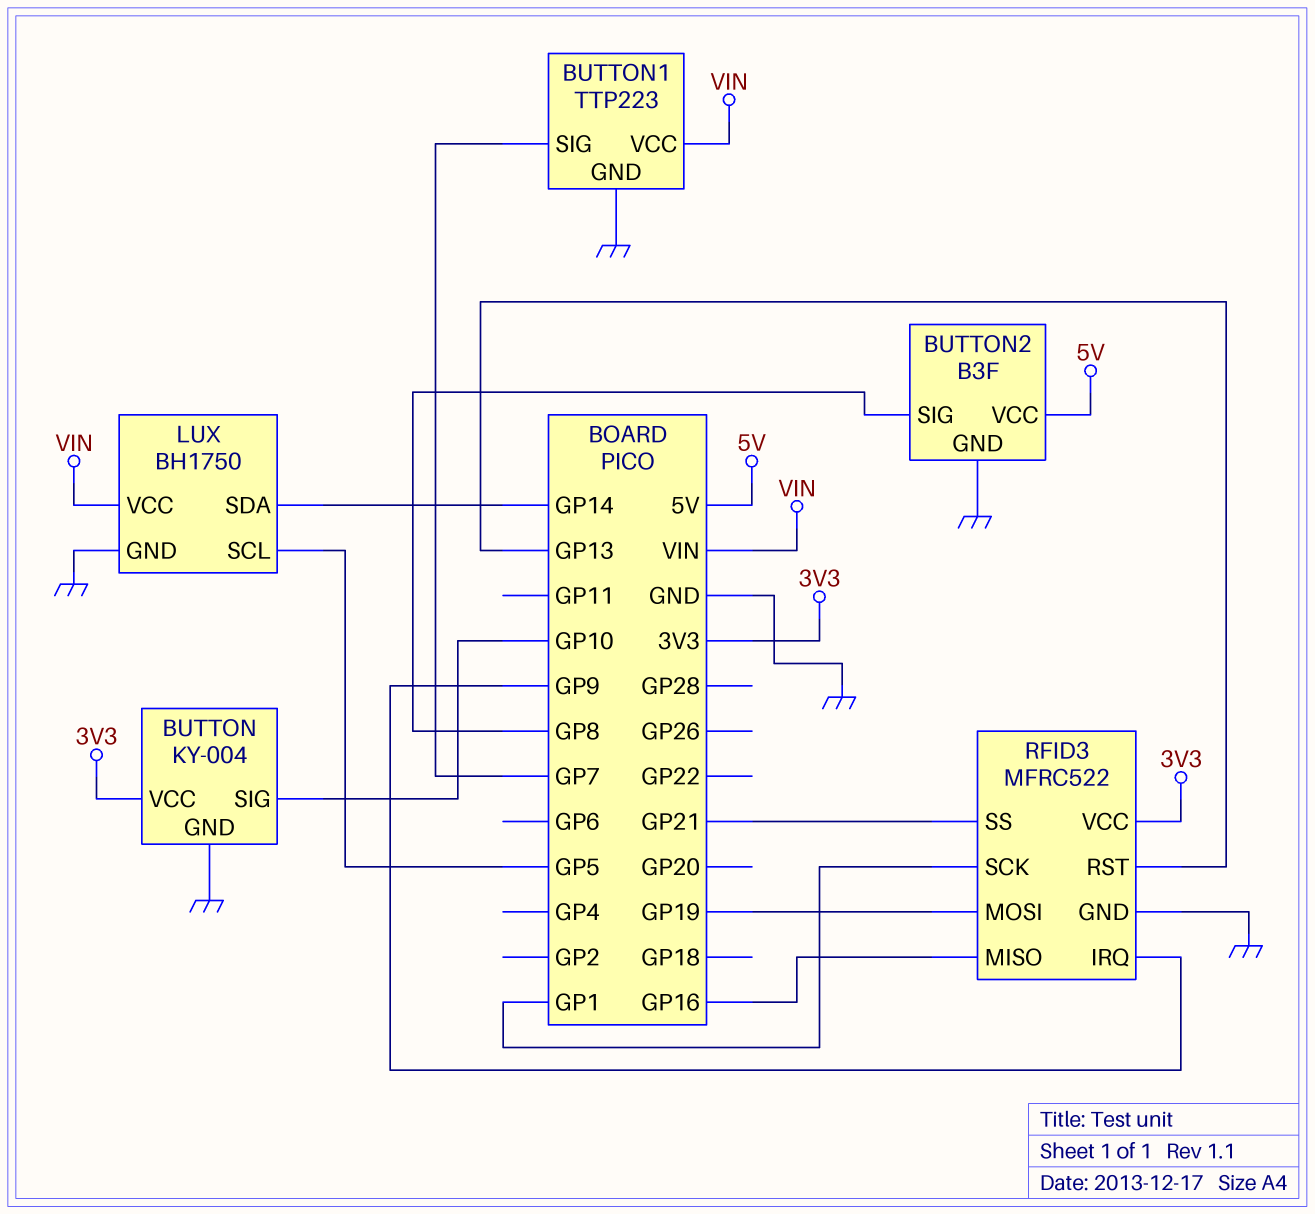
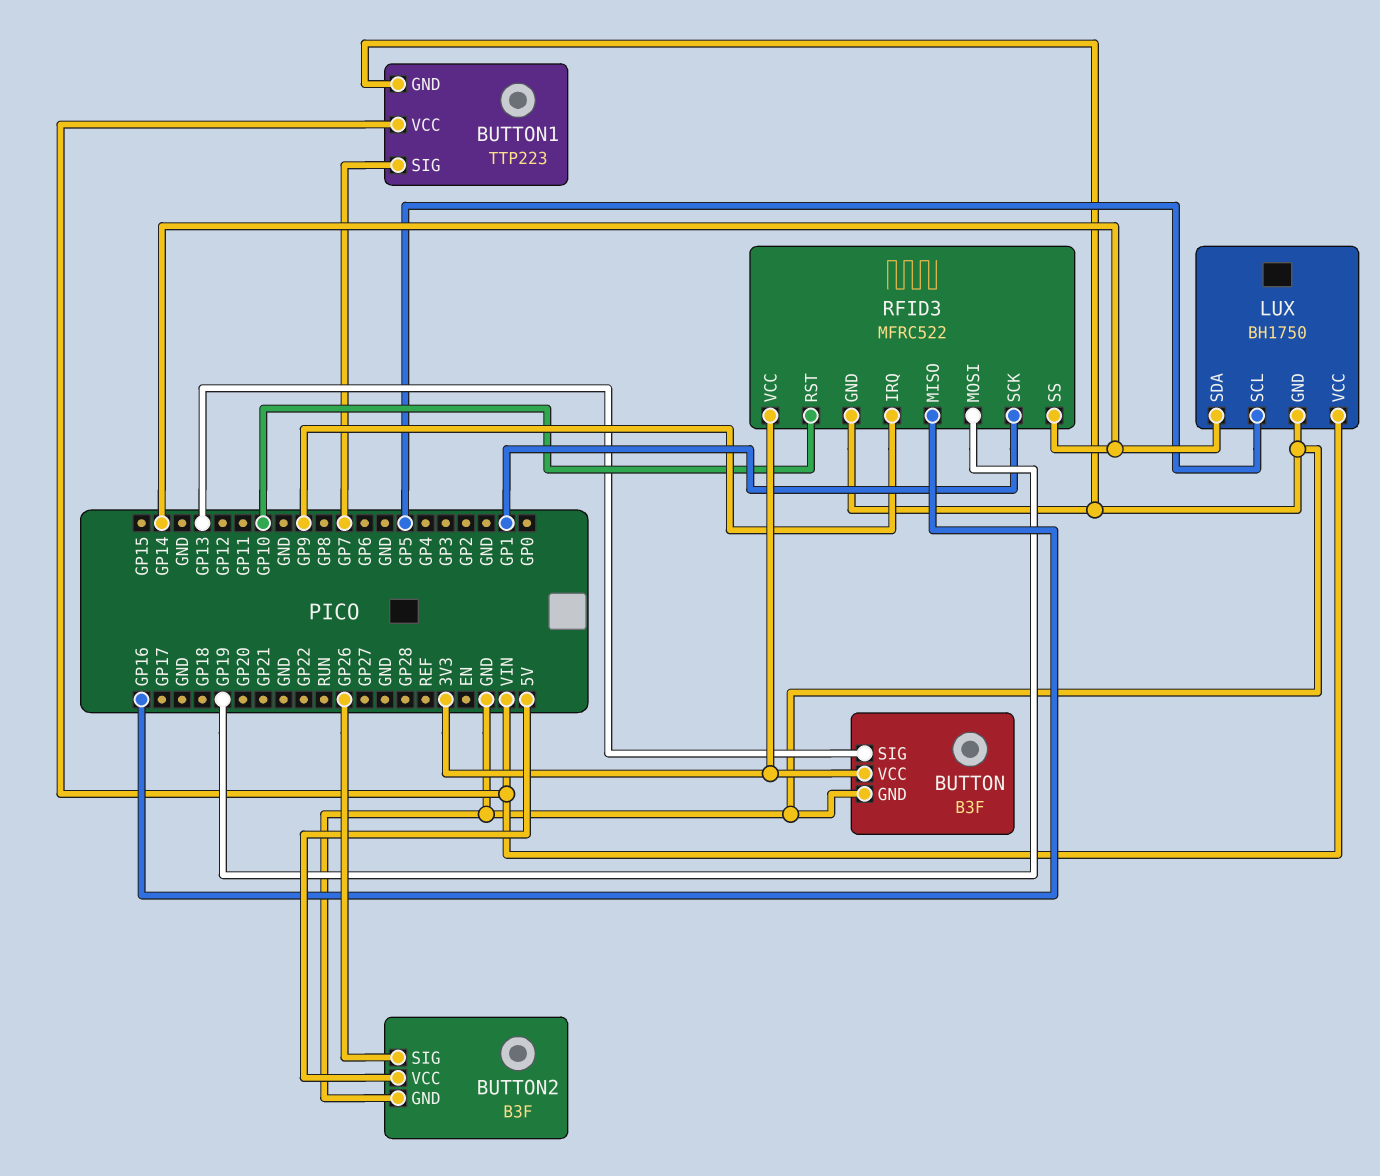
BUTTON: KY-004 -> B3F
BUTTON pin SIG: GP10 -> GP13
BUTTON2 pin SIG: GP8 -> GP26
RFID3 pin RST: GP13 -> GP10
RFID3 pin SS: GP21 -> GP14

